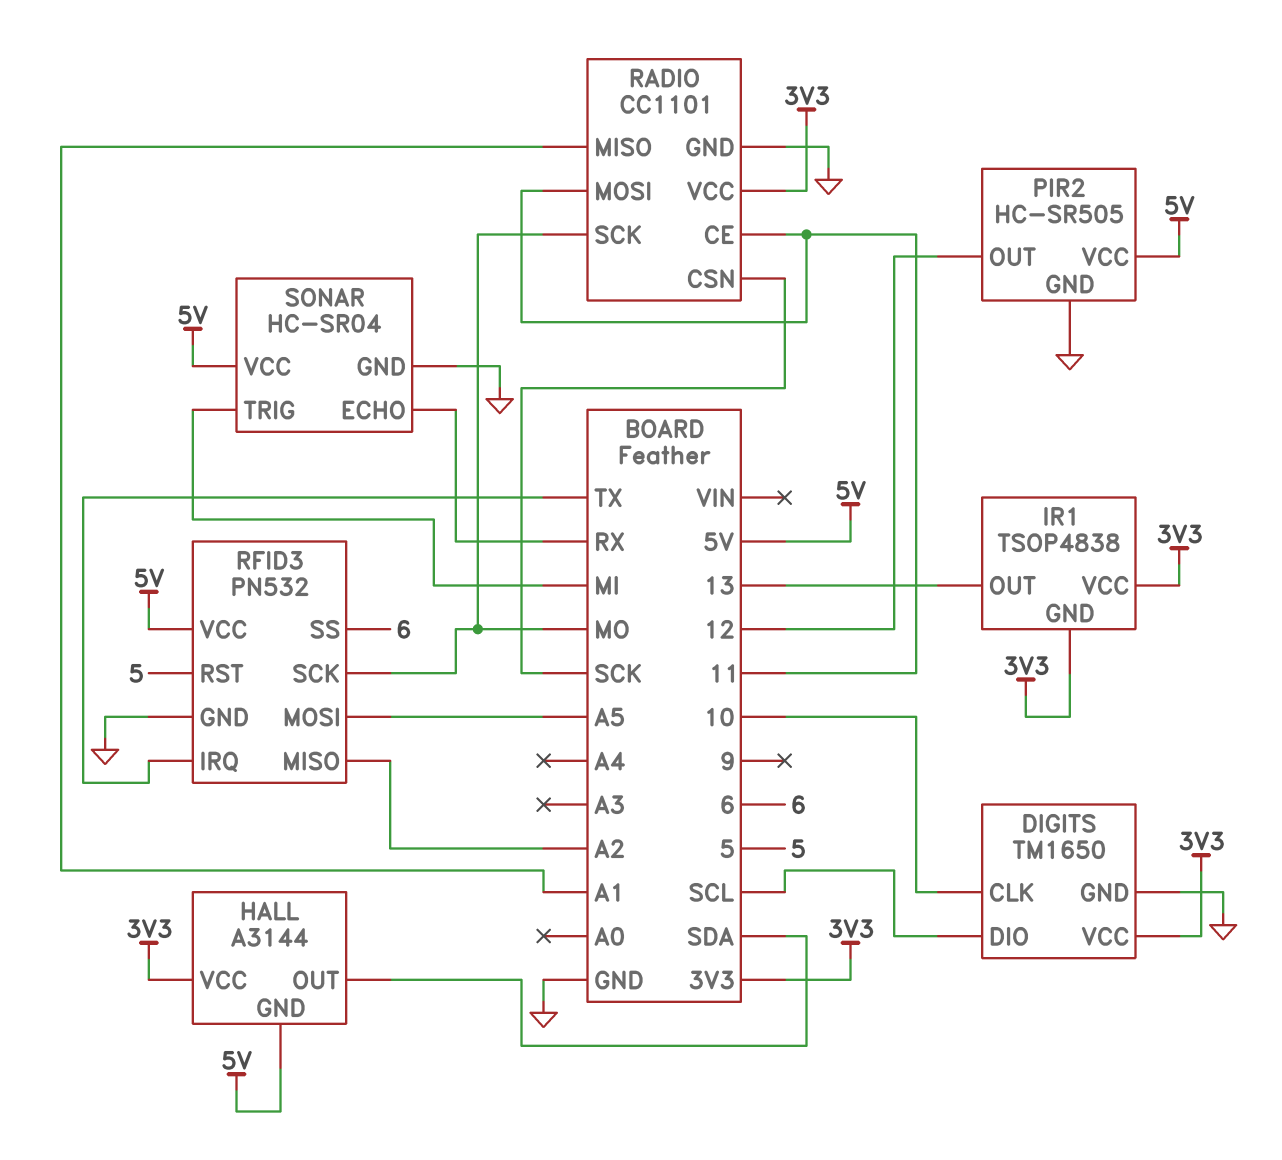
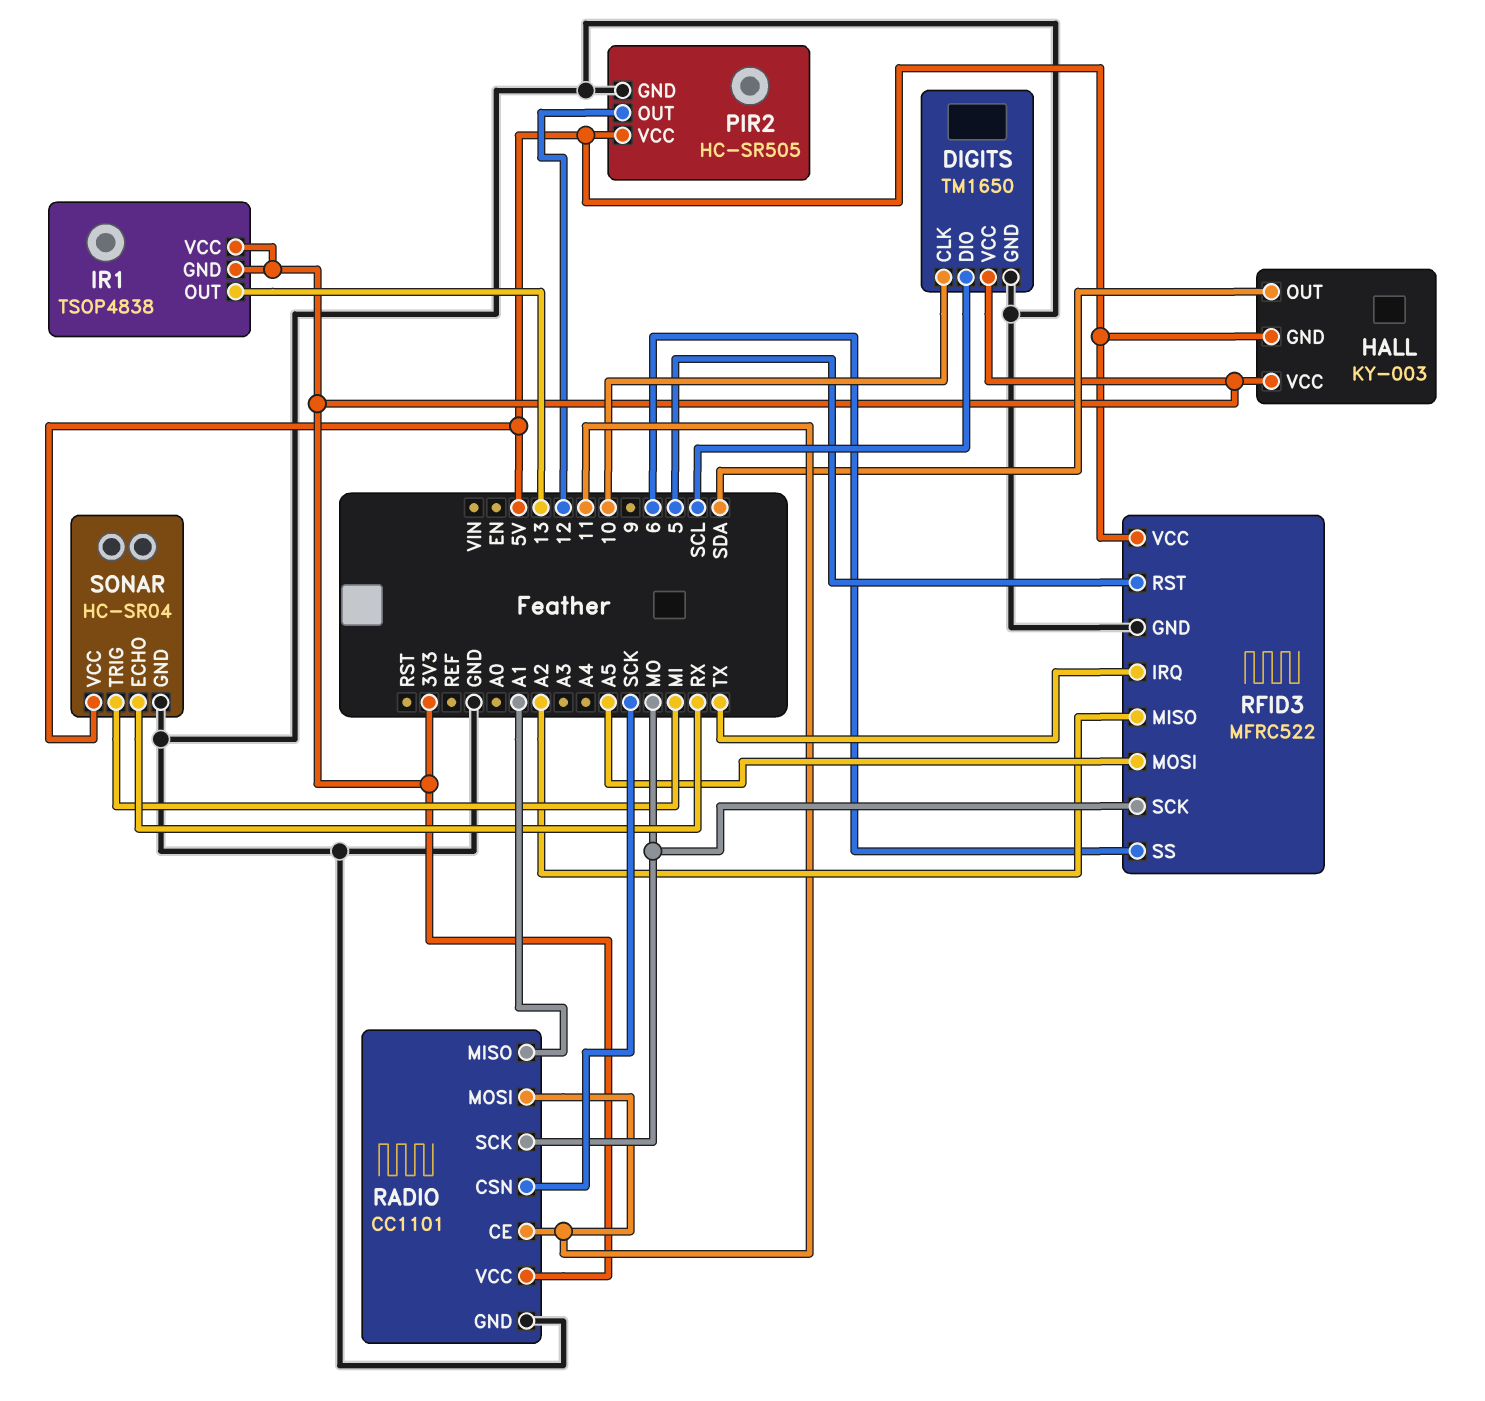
HALL: A3144 -> KY-003
RFID3: PN532 -> MFRC522

